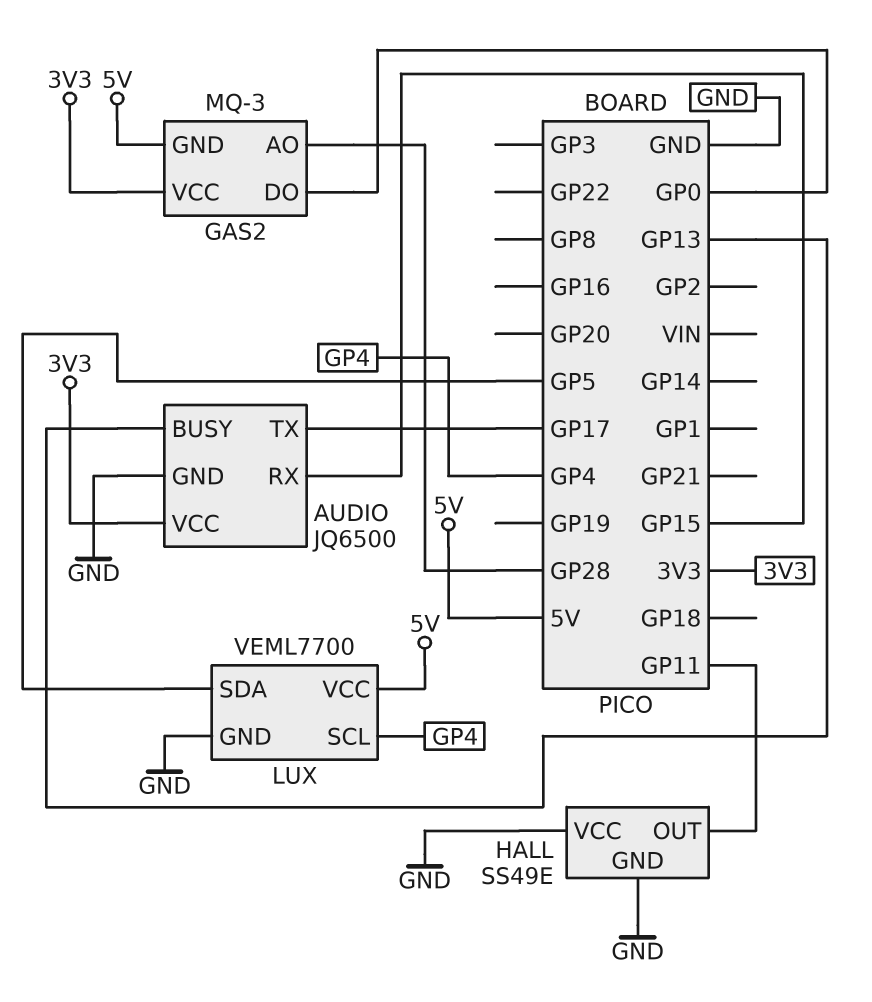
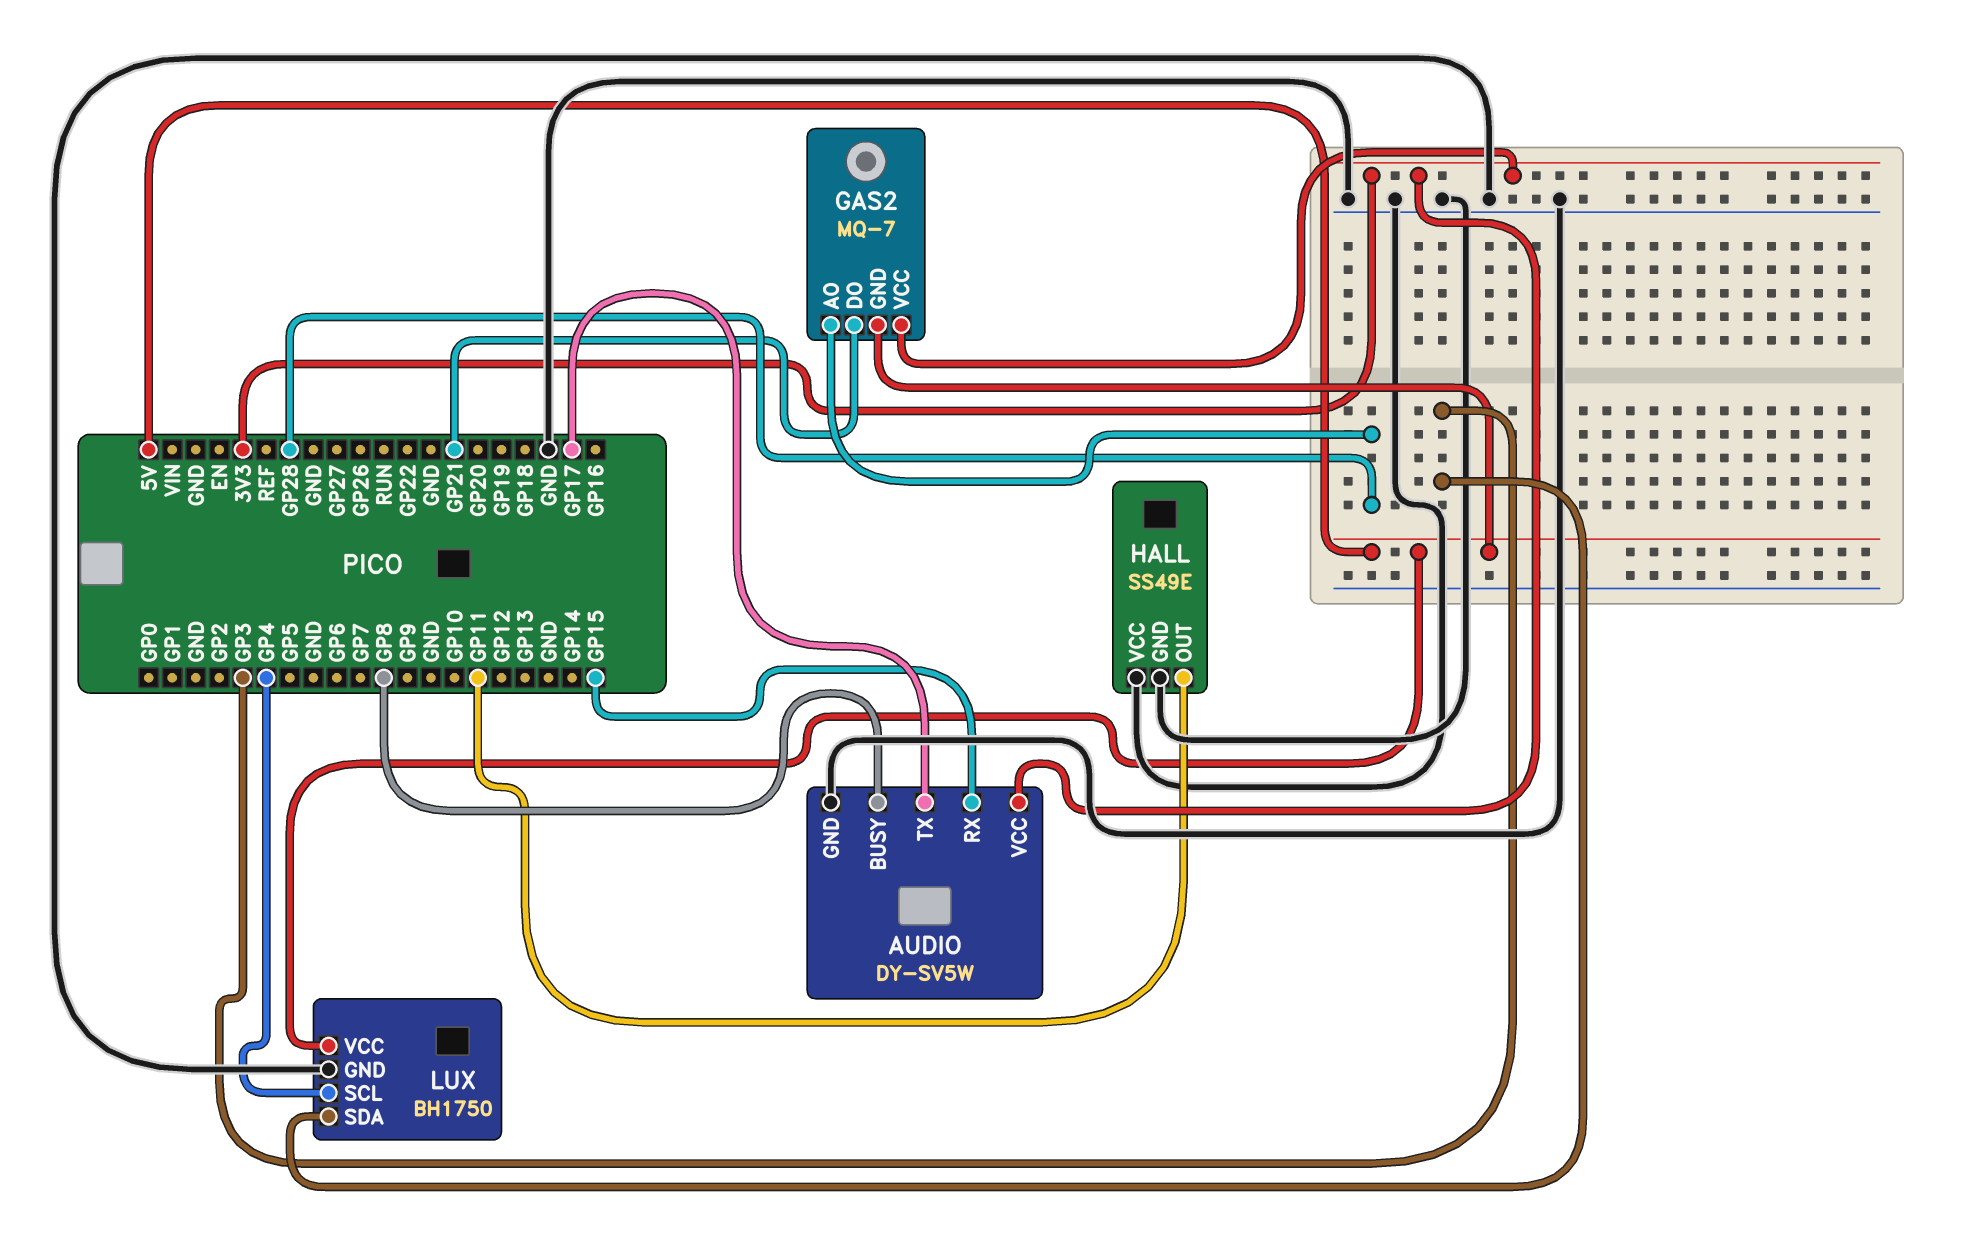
AUDIO: JQ6500 -> DY-SV5W
AUDIO pin BUSY: GP13 -> GP8
GAS2: MQ-3 -> MQ-7
GAS2 pin DO: GP0 -> GP21
LUX: VEML7700 -> BH1750
LUX pin SDA: GP5 -> GP3

